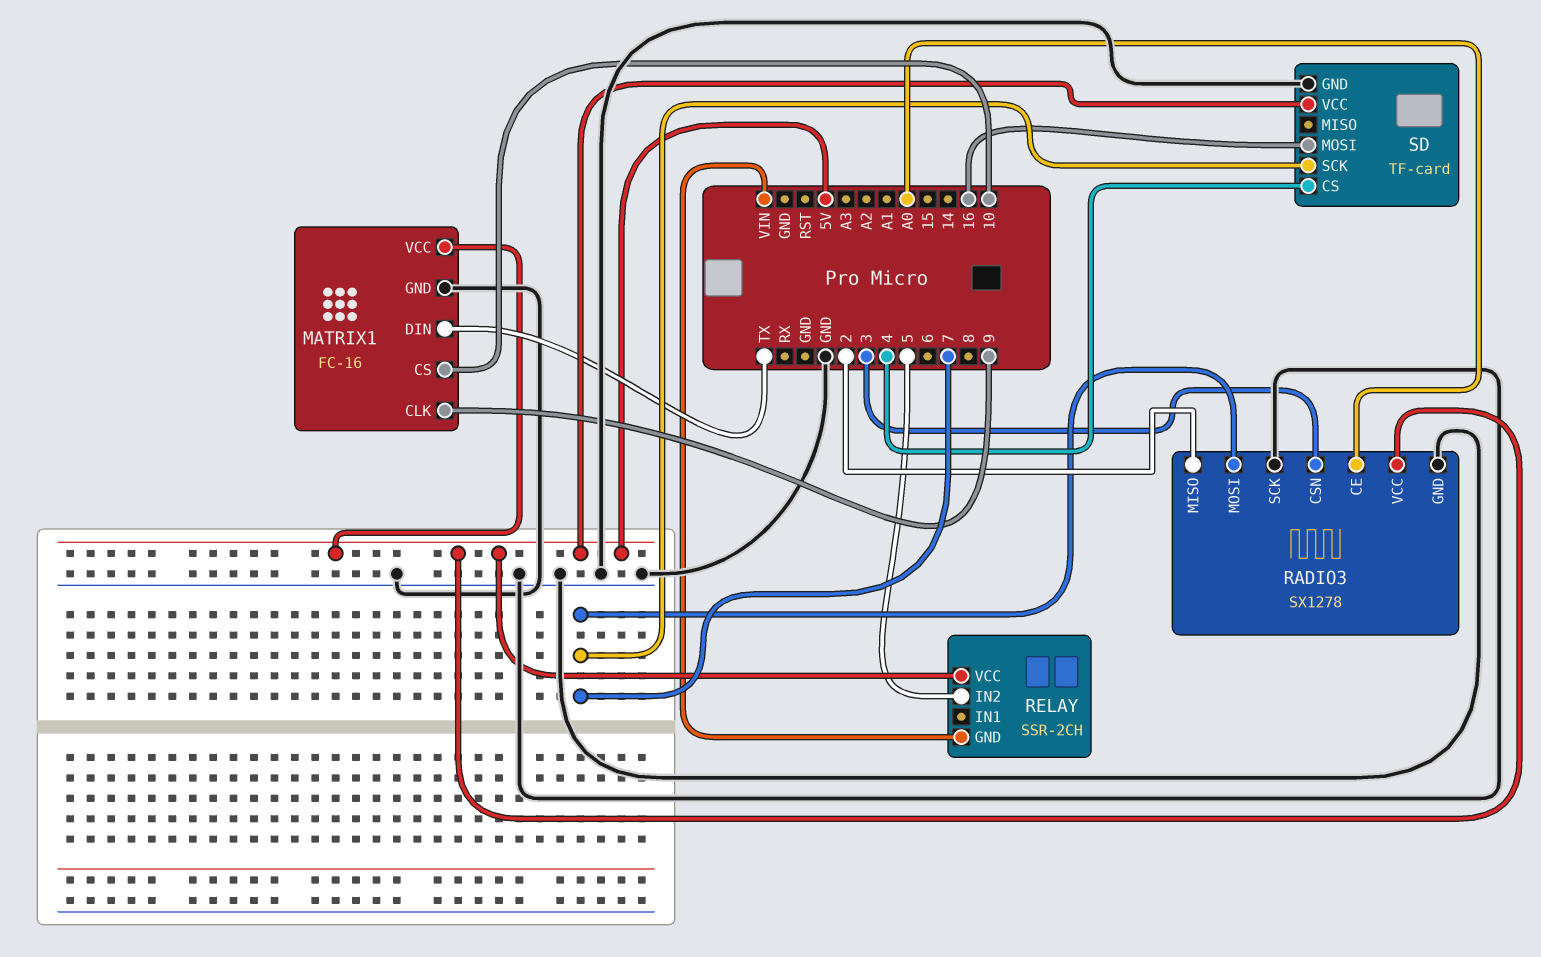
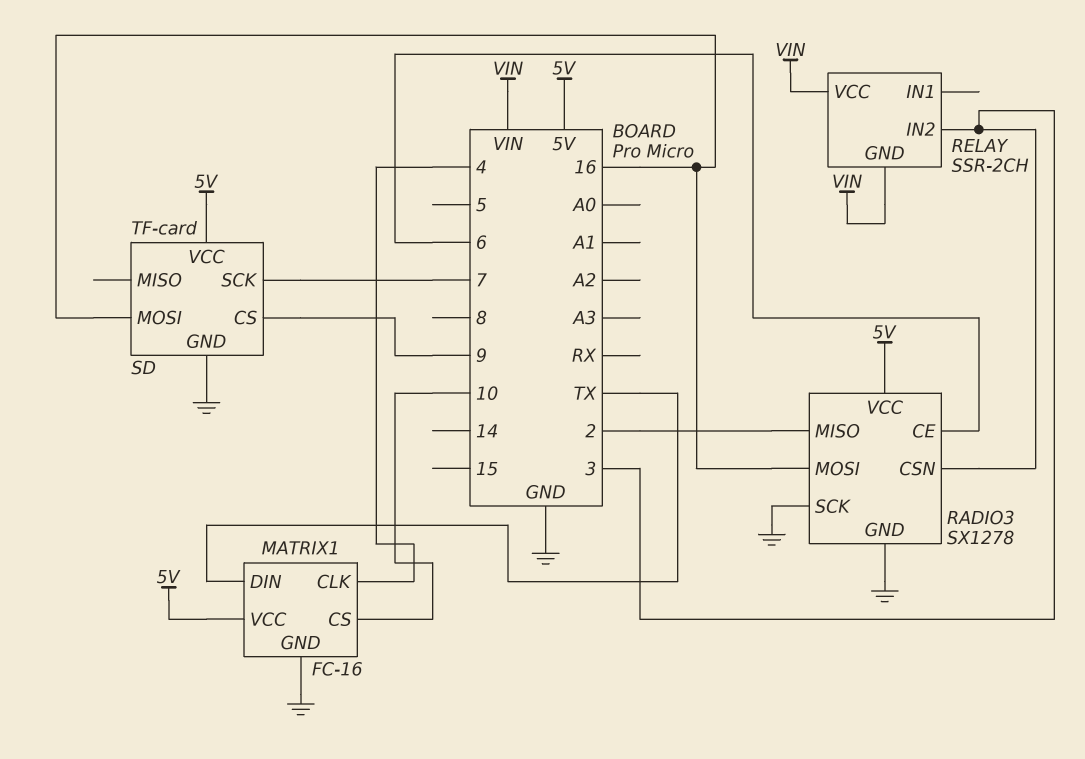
MATRIX1 pin CLK: 9 -> 4
RADIO3 pin CE: A0 -> 6
RADIO3 pin MOSI: 7 -> 16
RELAY pin IN2: 5 -> 3
RELAY pin VCC: 5V -> VIN
SD pin CS: 4 -> 9

